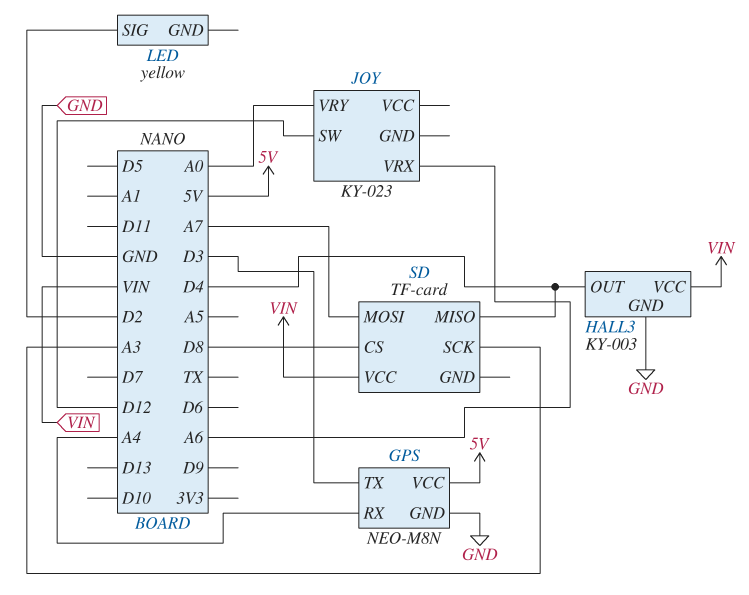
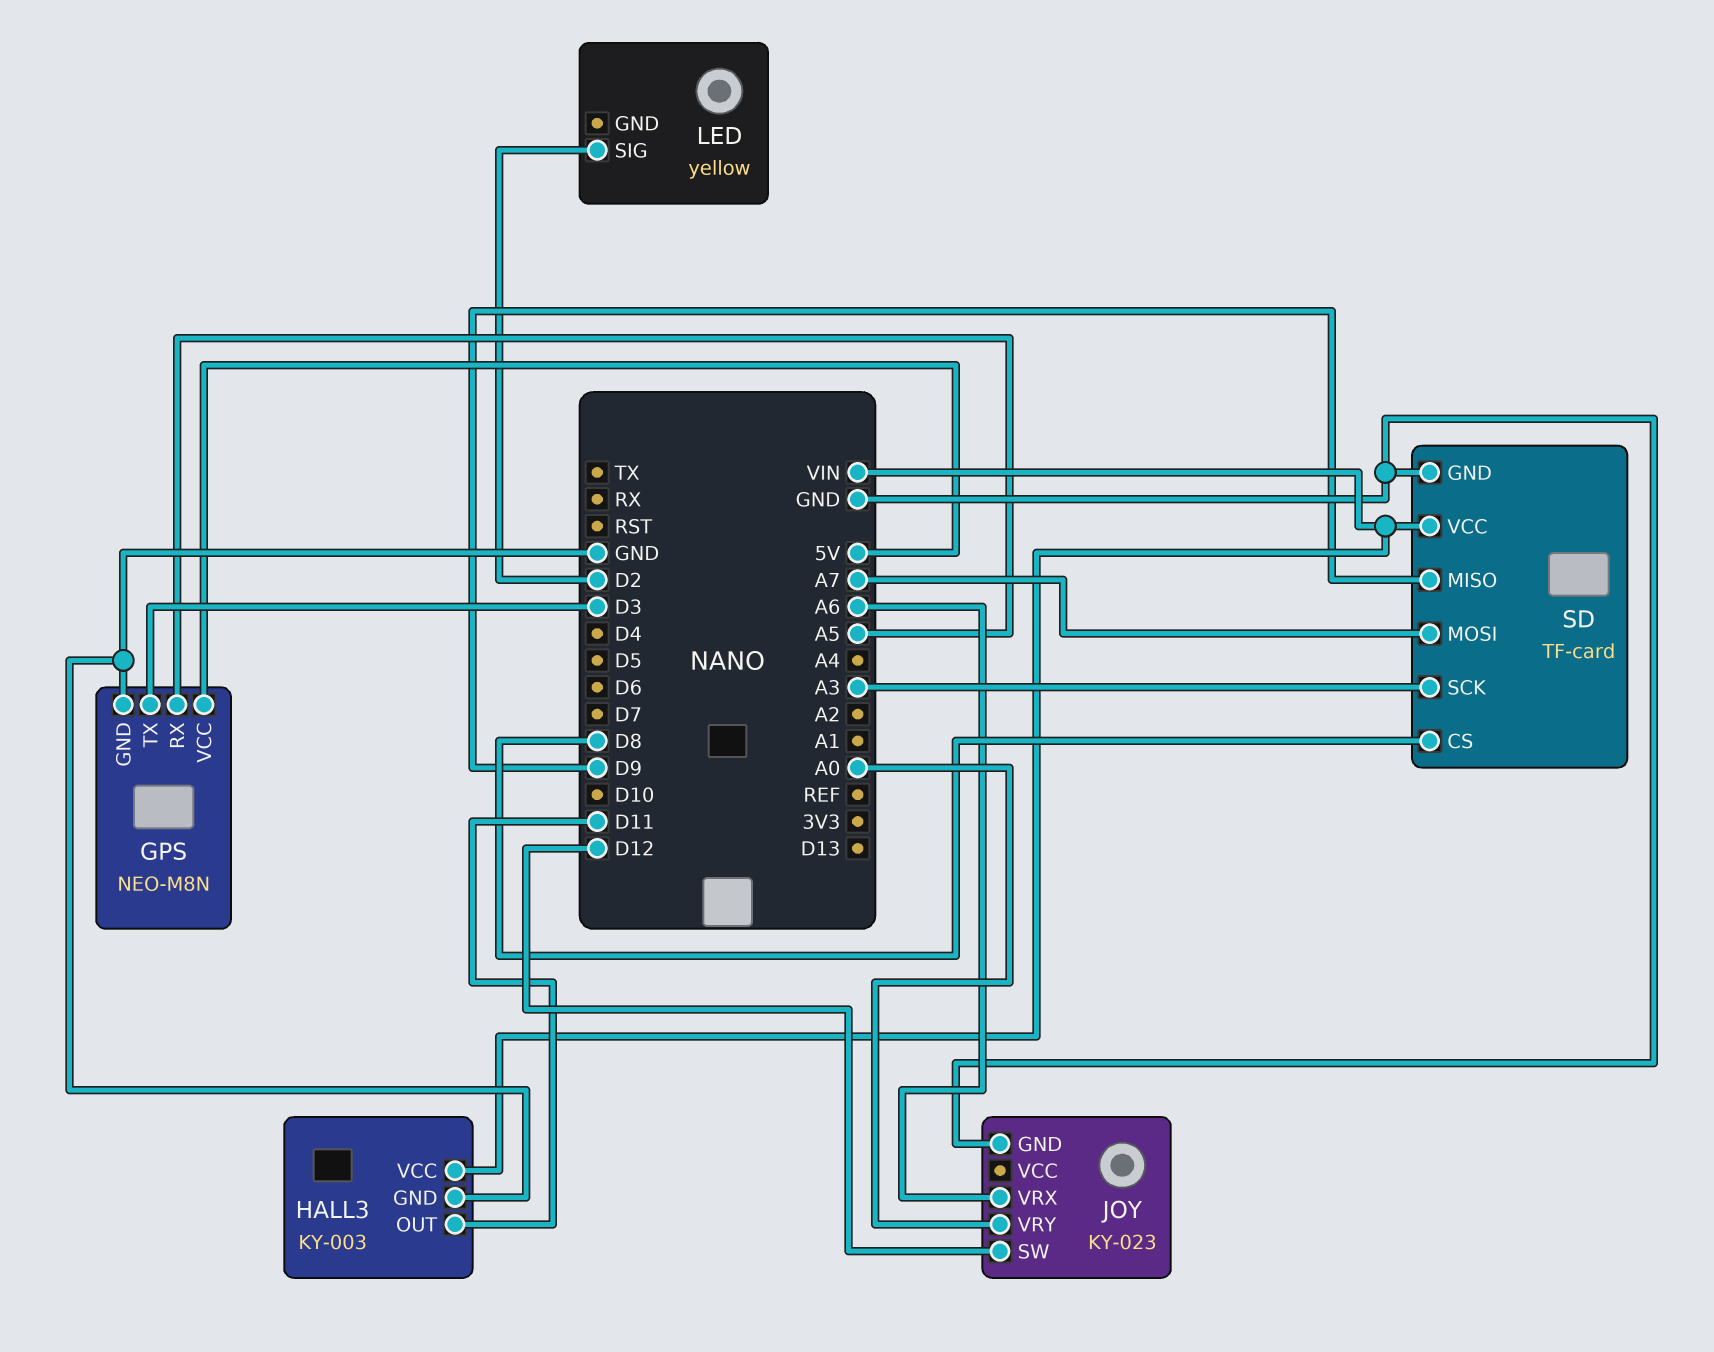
GPS pin RX: A4 -> A5
HALL3 pin OUT: D4 -> D11
JOY pin GND: none -> GND
SD pin GND: none -> GND
SD pin MISO: D4 -> D9

